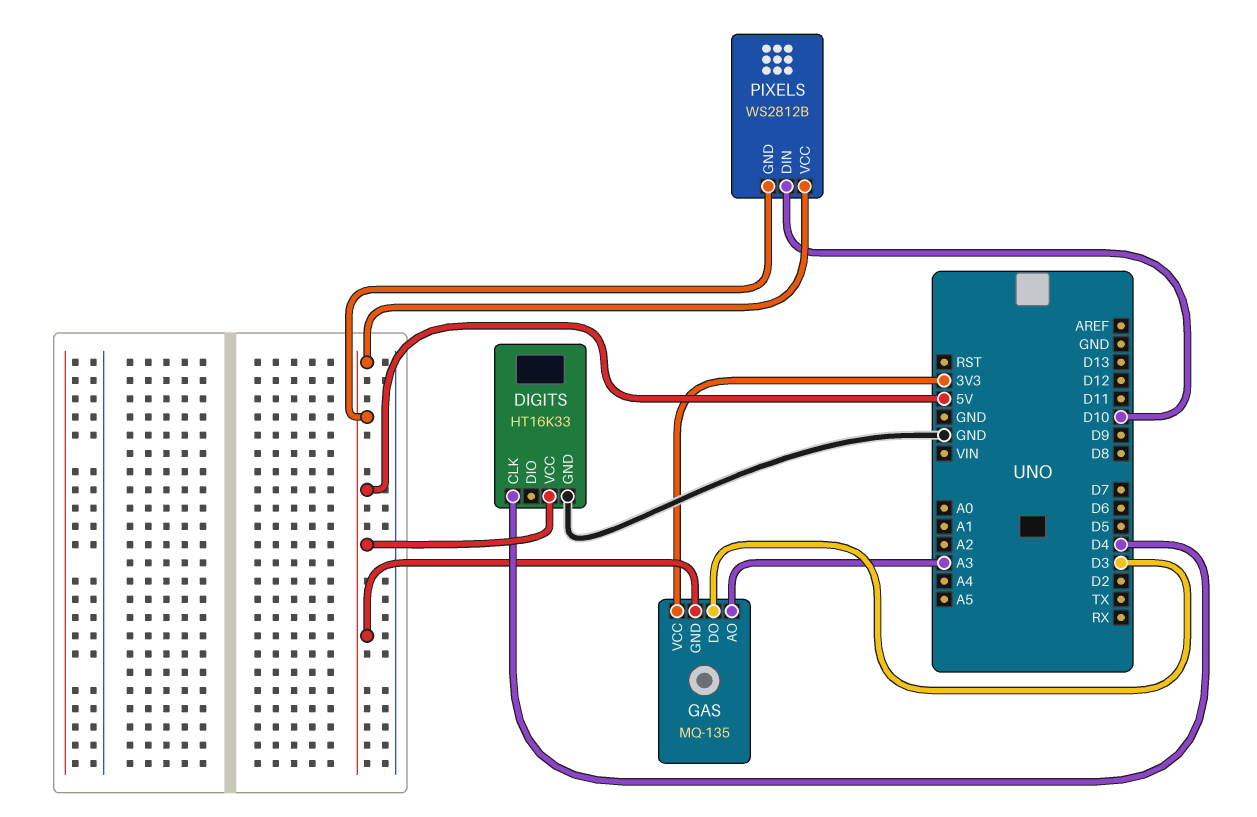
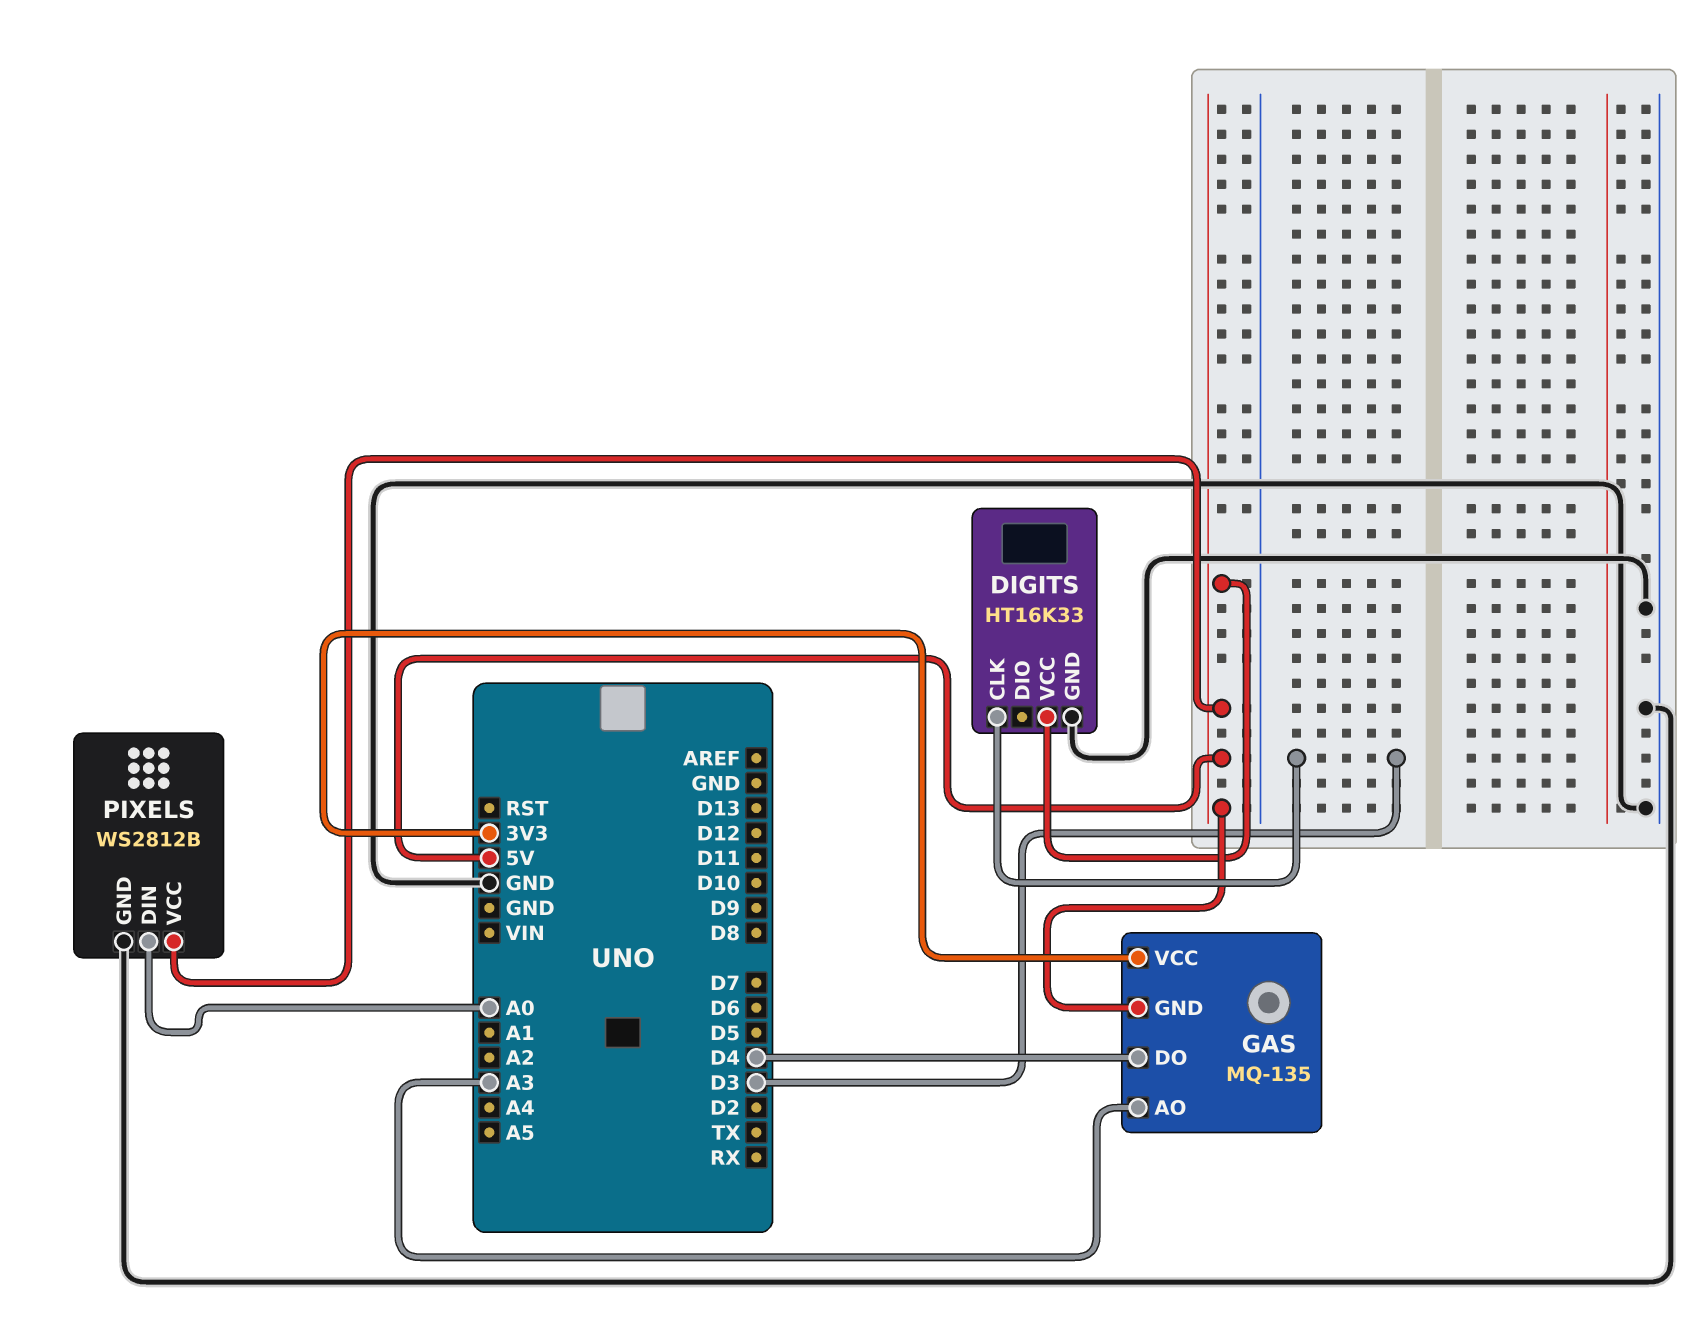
DIGITS pin CLK: D4 -> D3
GAS pin DO: D3 -> D4
PIXELS pin DIN: D10 -> A0
PIXELS pin GND: 5V -> GND

